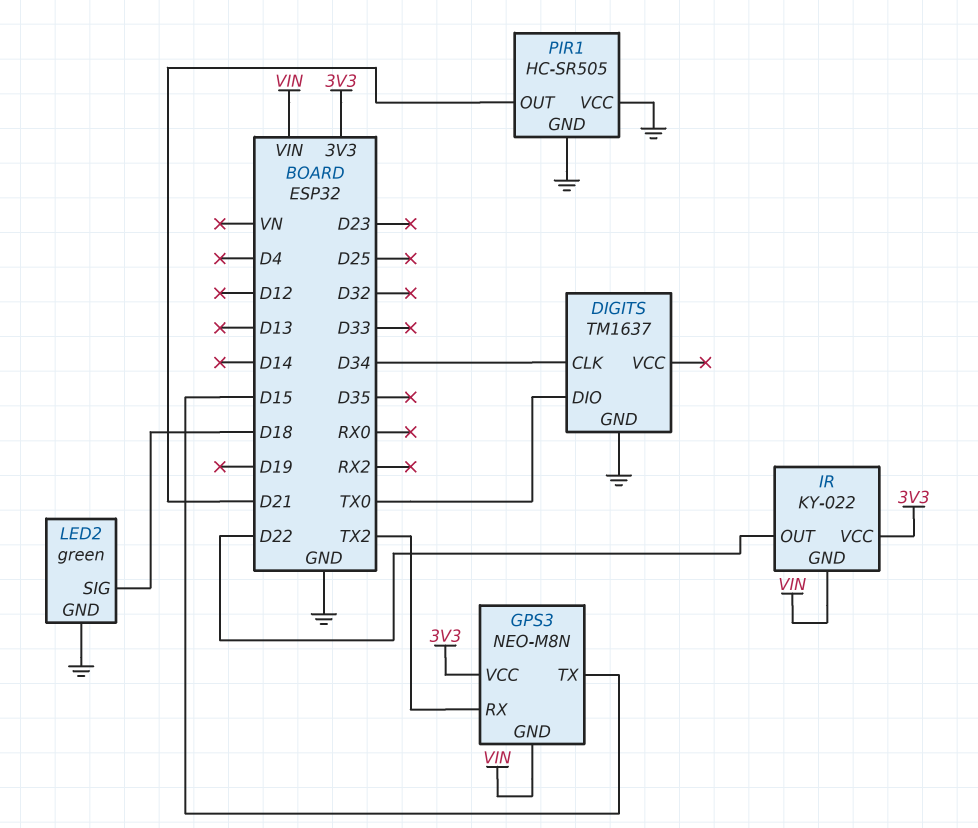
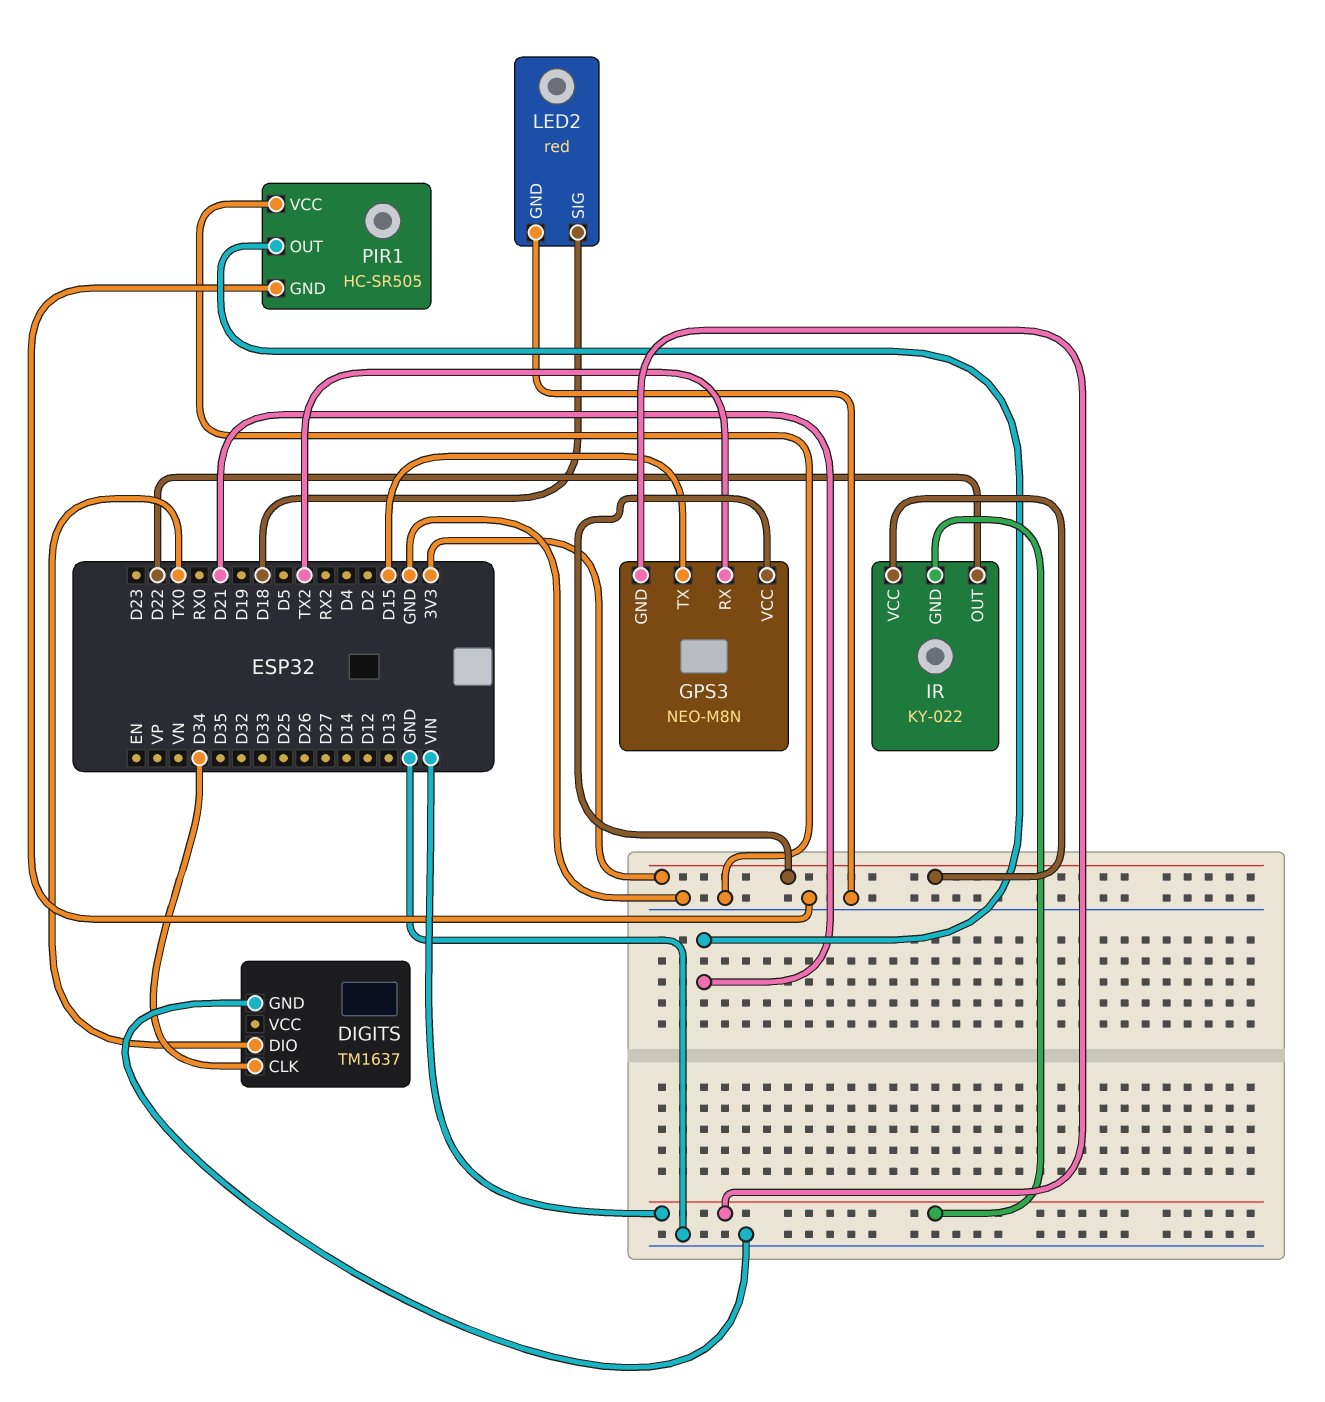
LED2: green -> red

